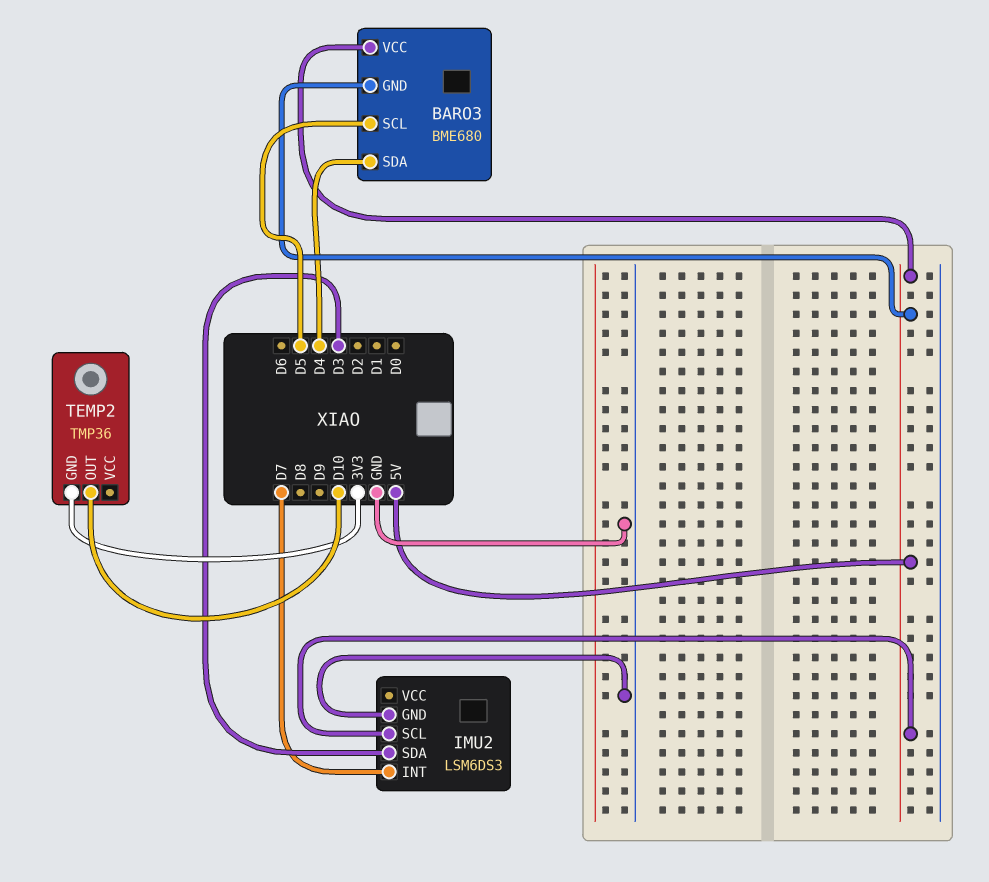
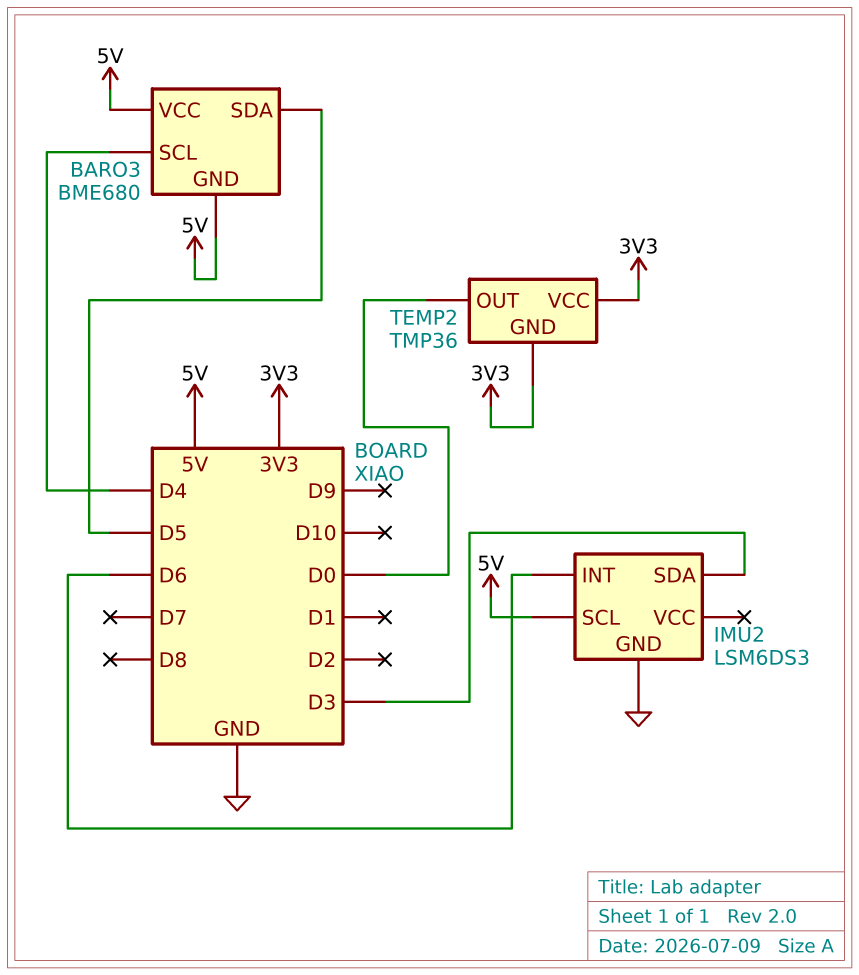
BARO3 pin SCL: D5 -> D4
BARO3 pin SDA: D4 -> D5
IMU2 pin INT: D7 -> D6
TEMP2 pin OUT: D10 -> D0
TEMP2 pin VCC: none -> 3V3

